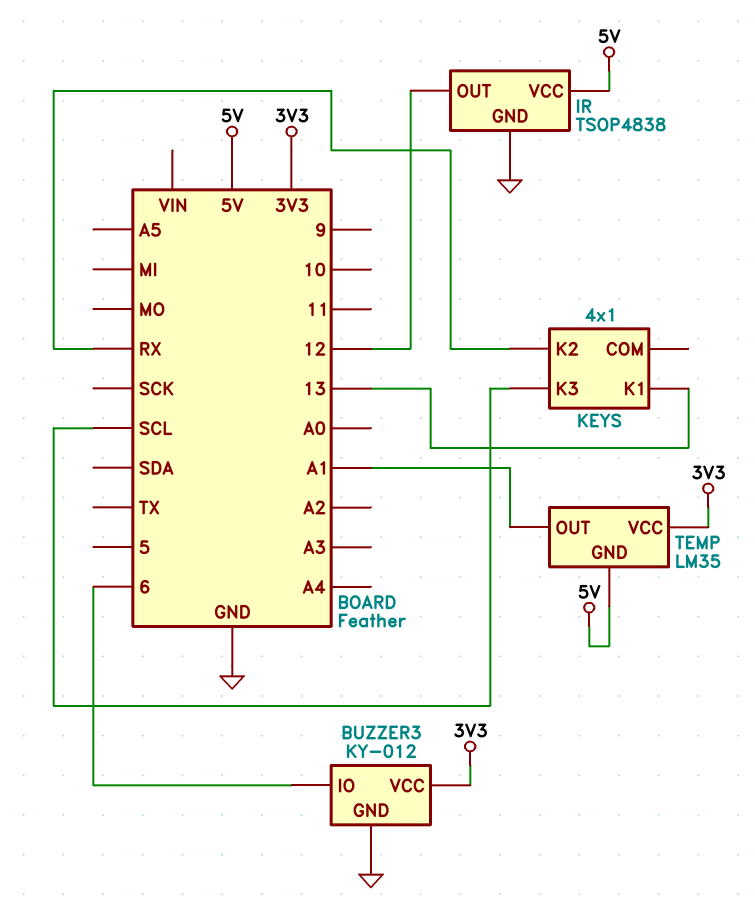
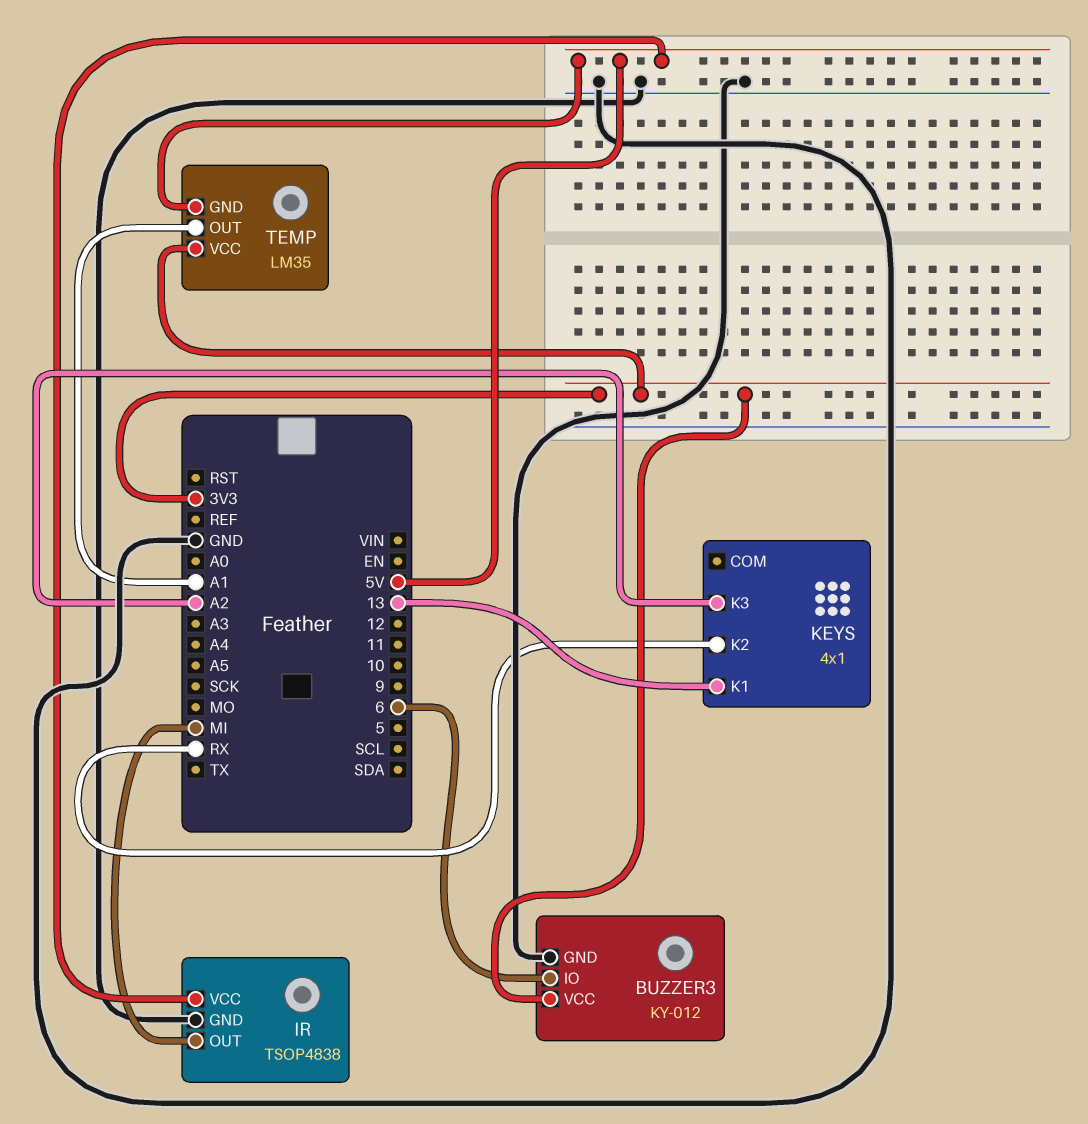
IR pin OUT: 12 -> MI
KEYS pin K3: SCL -> A2

